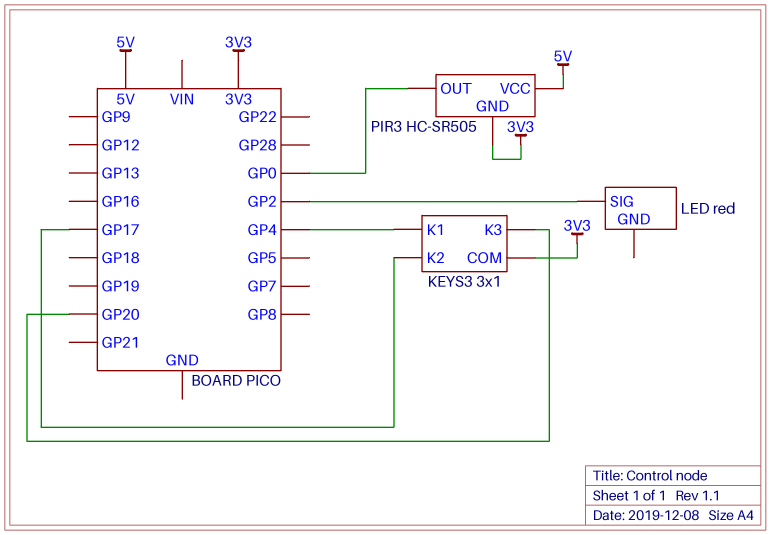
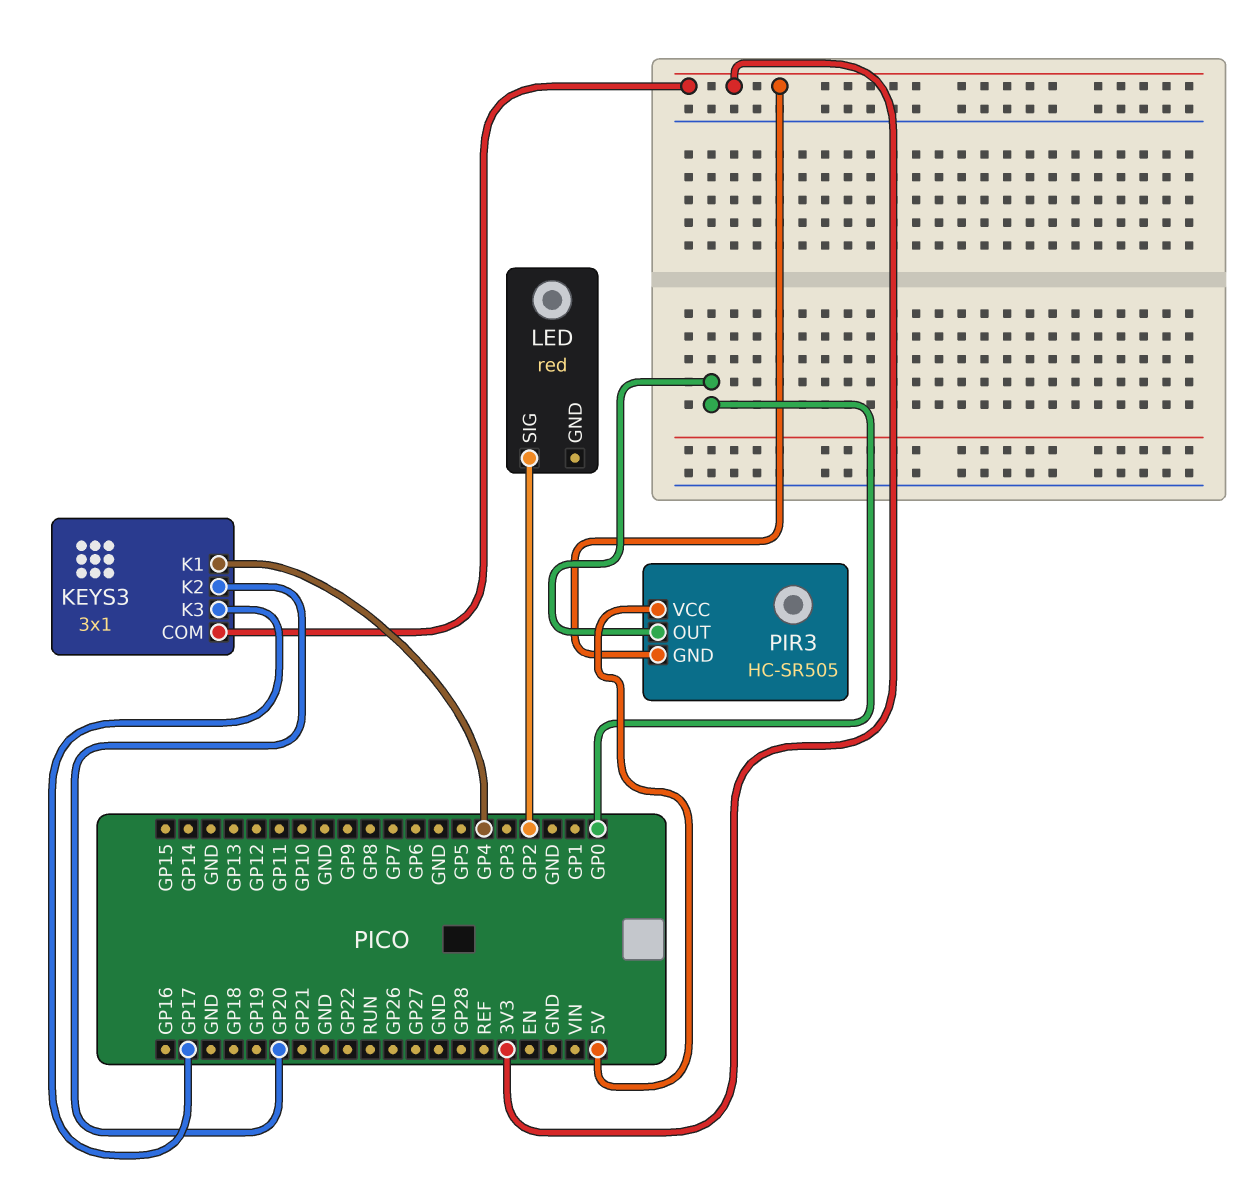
KEYS3 pin K2: GP17 -> GP20
KEYS3 pin K3: GP20 -> GP17

